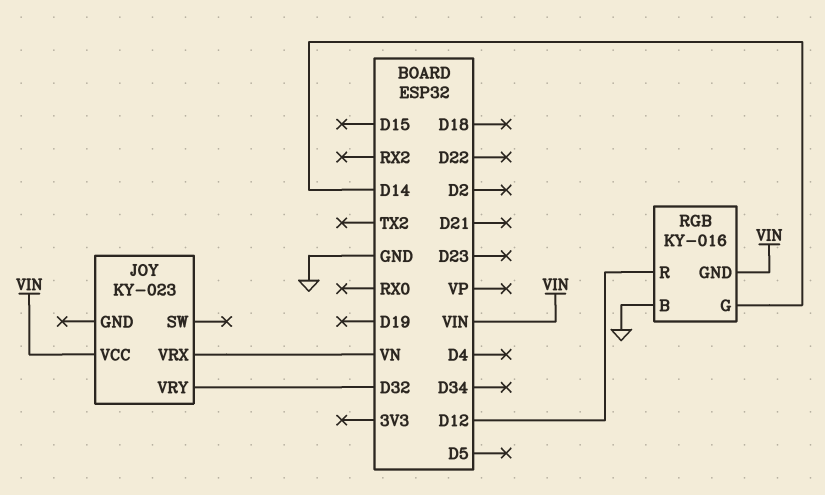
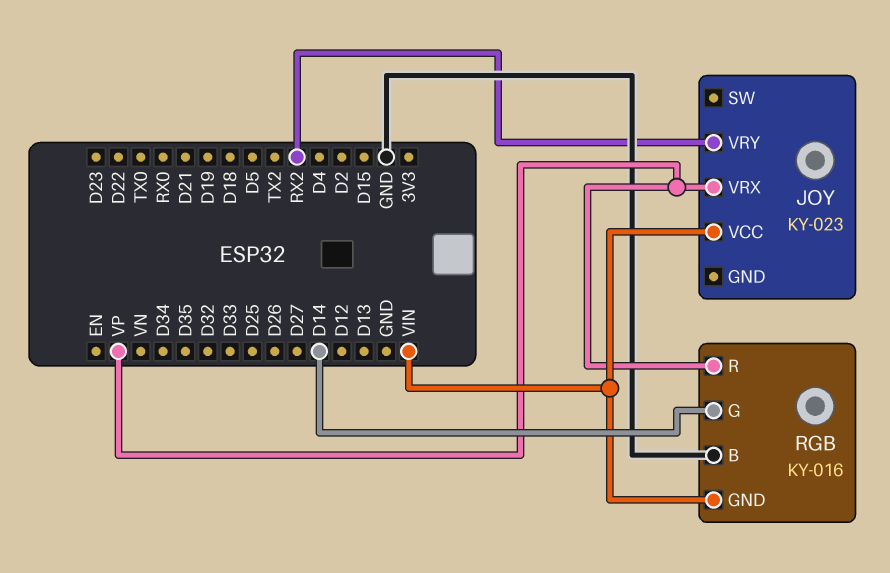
JOY pin VRX: VN -> VP
JOY pin VRY: D32 -> RX2
RGB pin R: D12 -> VP

